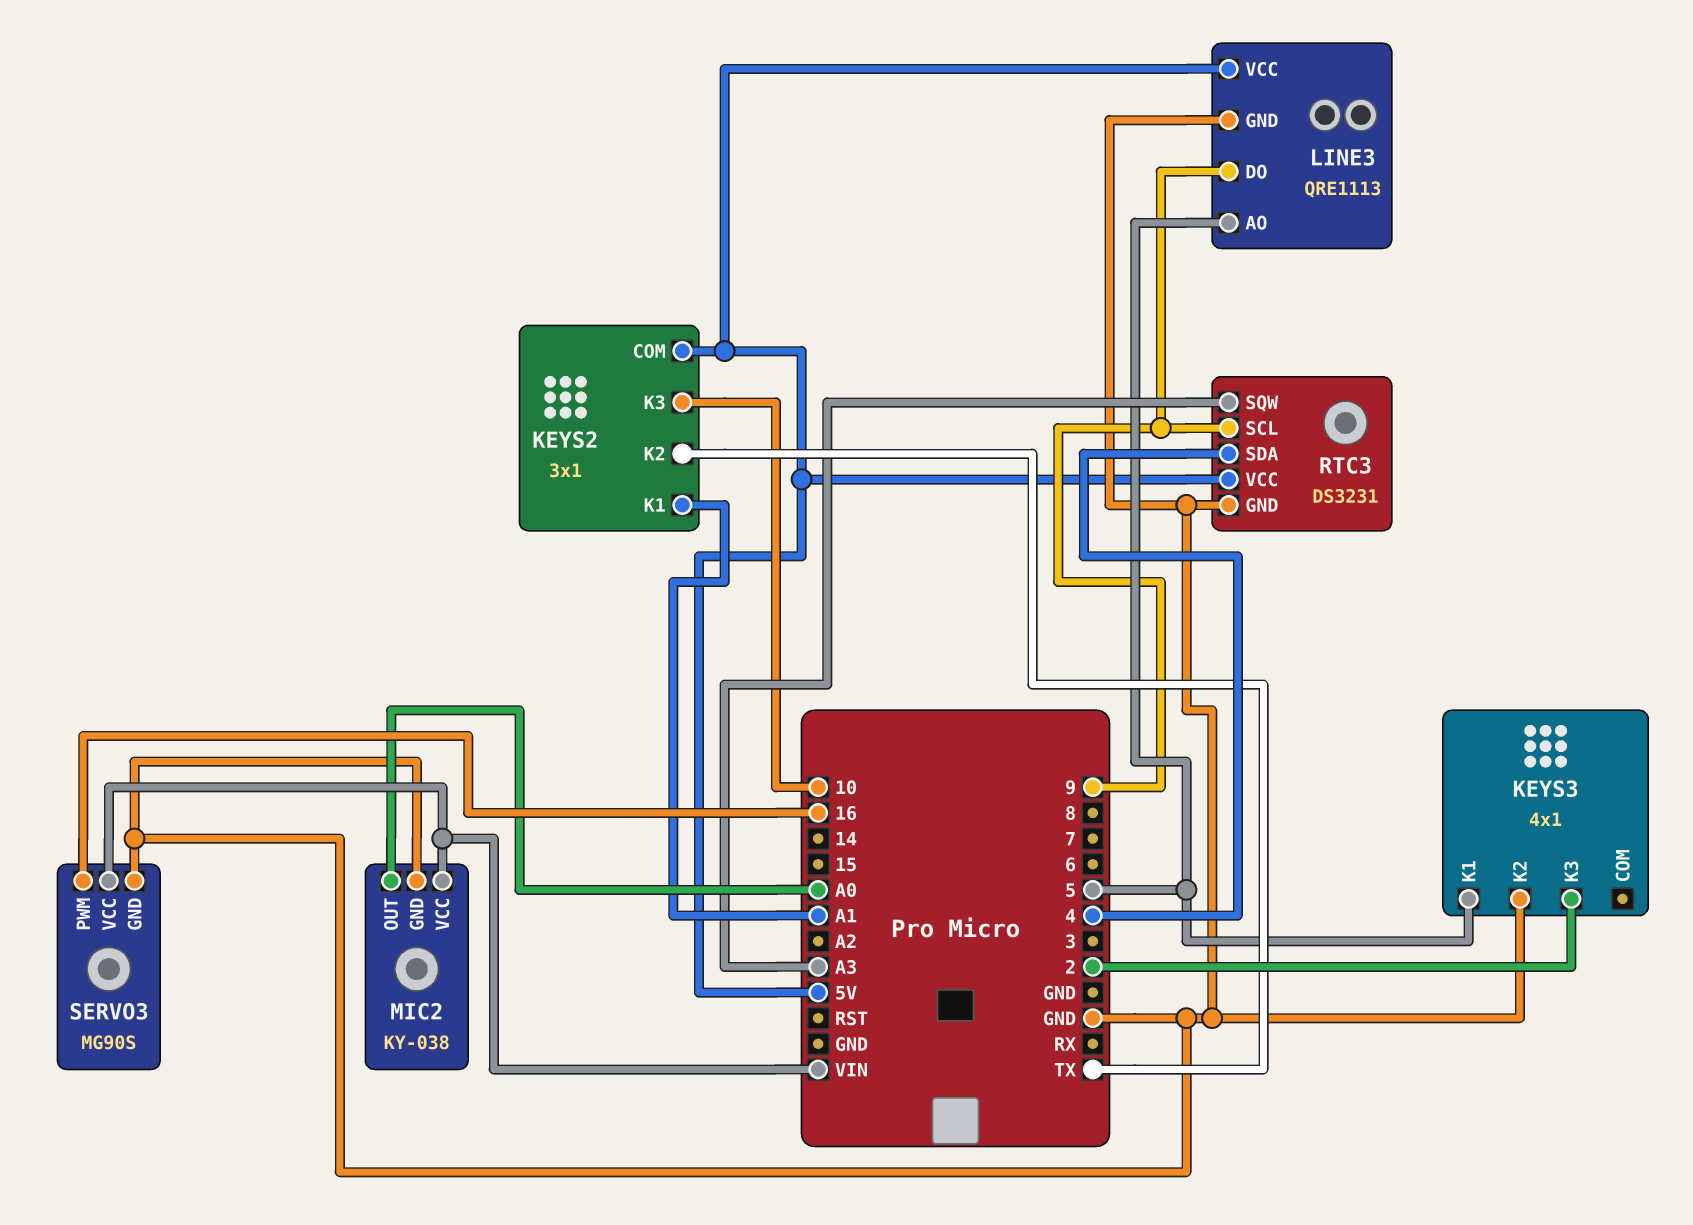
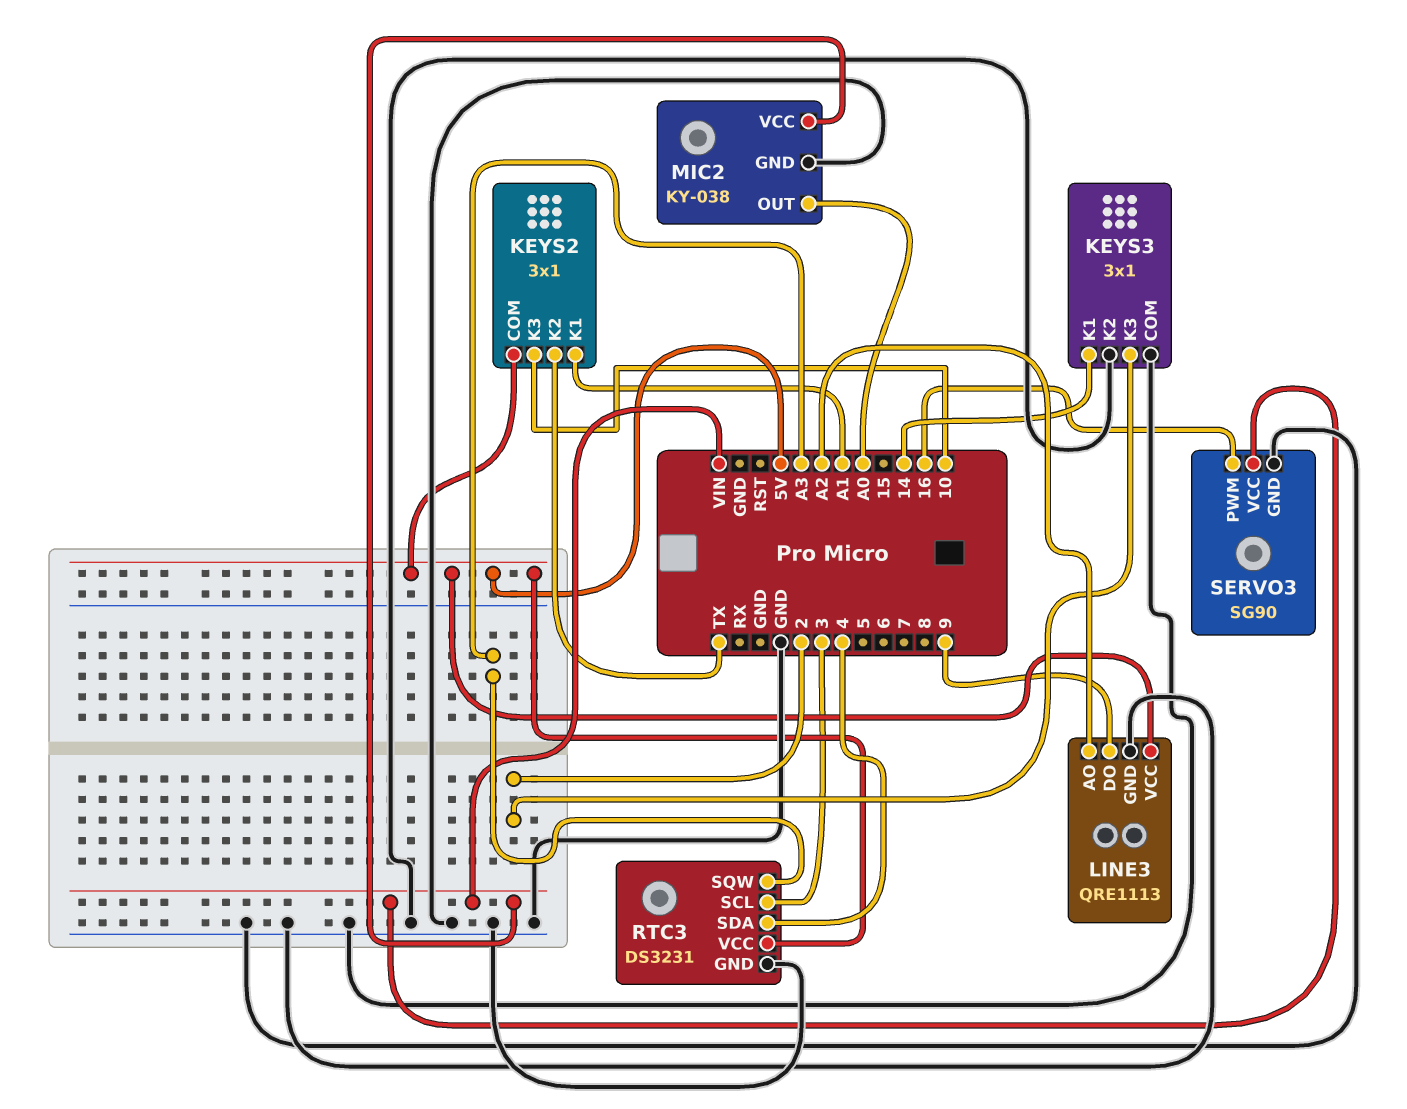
KEYS3: 4x1 -> 3x1
KEYS3 pin COM: none -> GND
KEYS3 pin K1: 5 -> 14
LINE3 pin AO: 5 -> A2
RTC3 pin SCL: 9 -> 3
SERVO3: MG90S -> SG90

